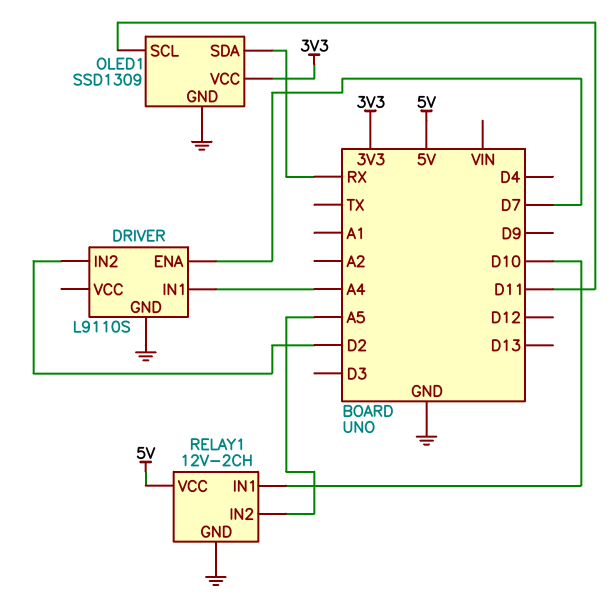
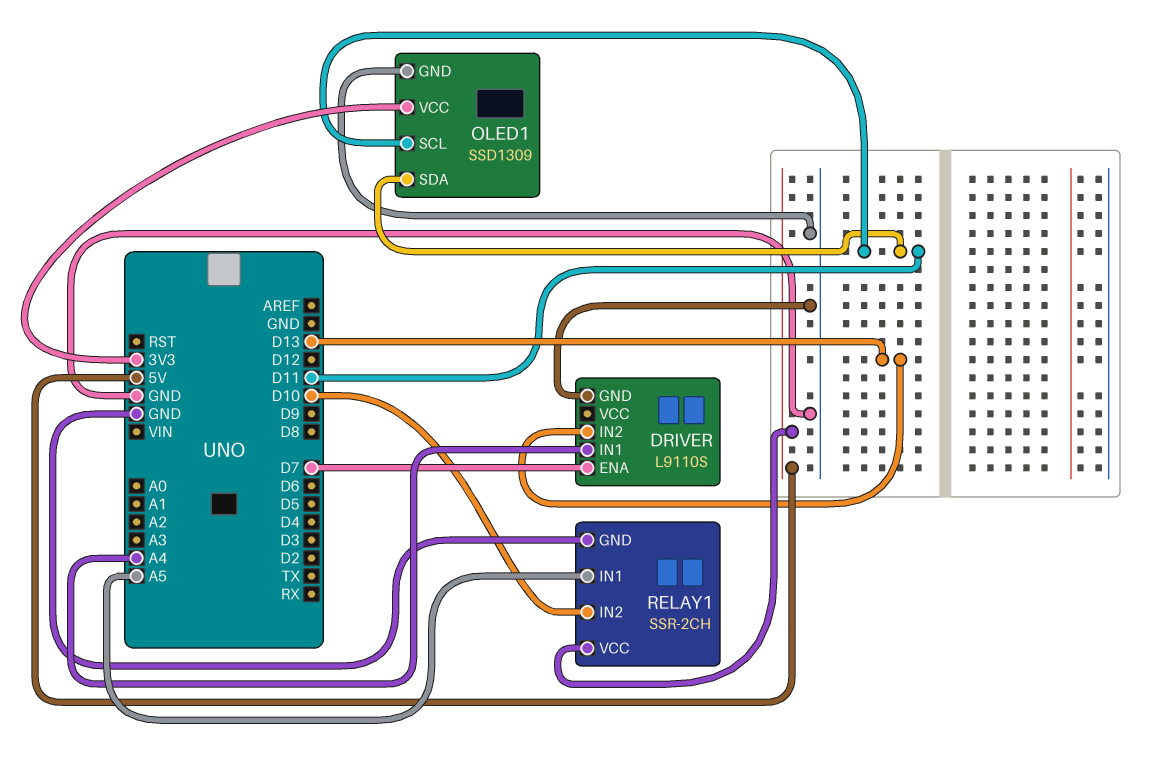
DRIVER pin IN2: D2 -> D13
OLED1 pin SDA: RX -> D11
RELAY1: 12V-2CH -> SSR-2CH
RELAY1 pin IN1: D10 -> A5
RELAY1 pin IN2: A5 -> D10

